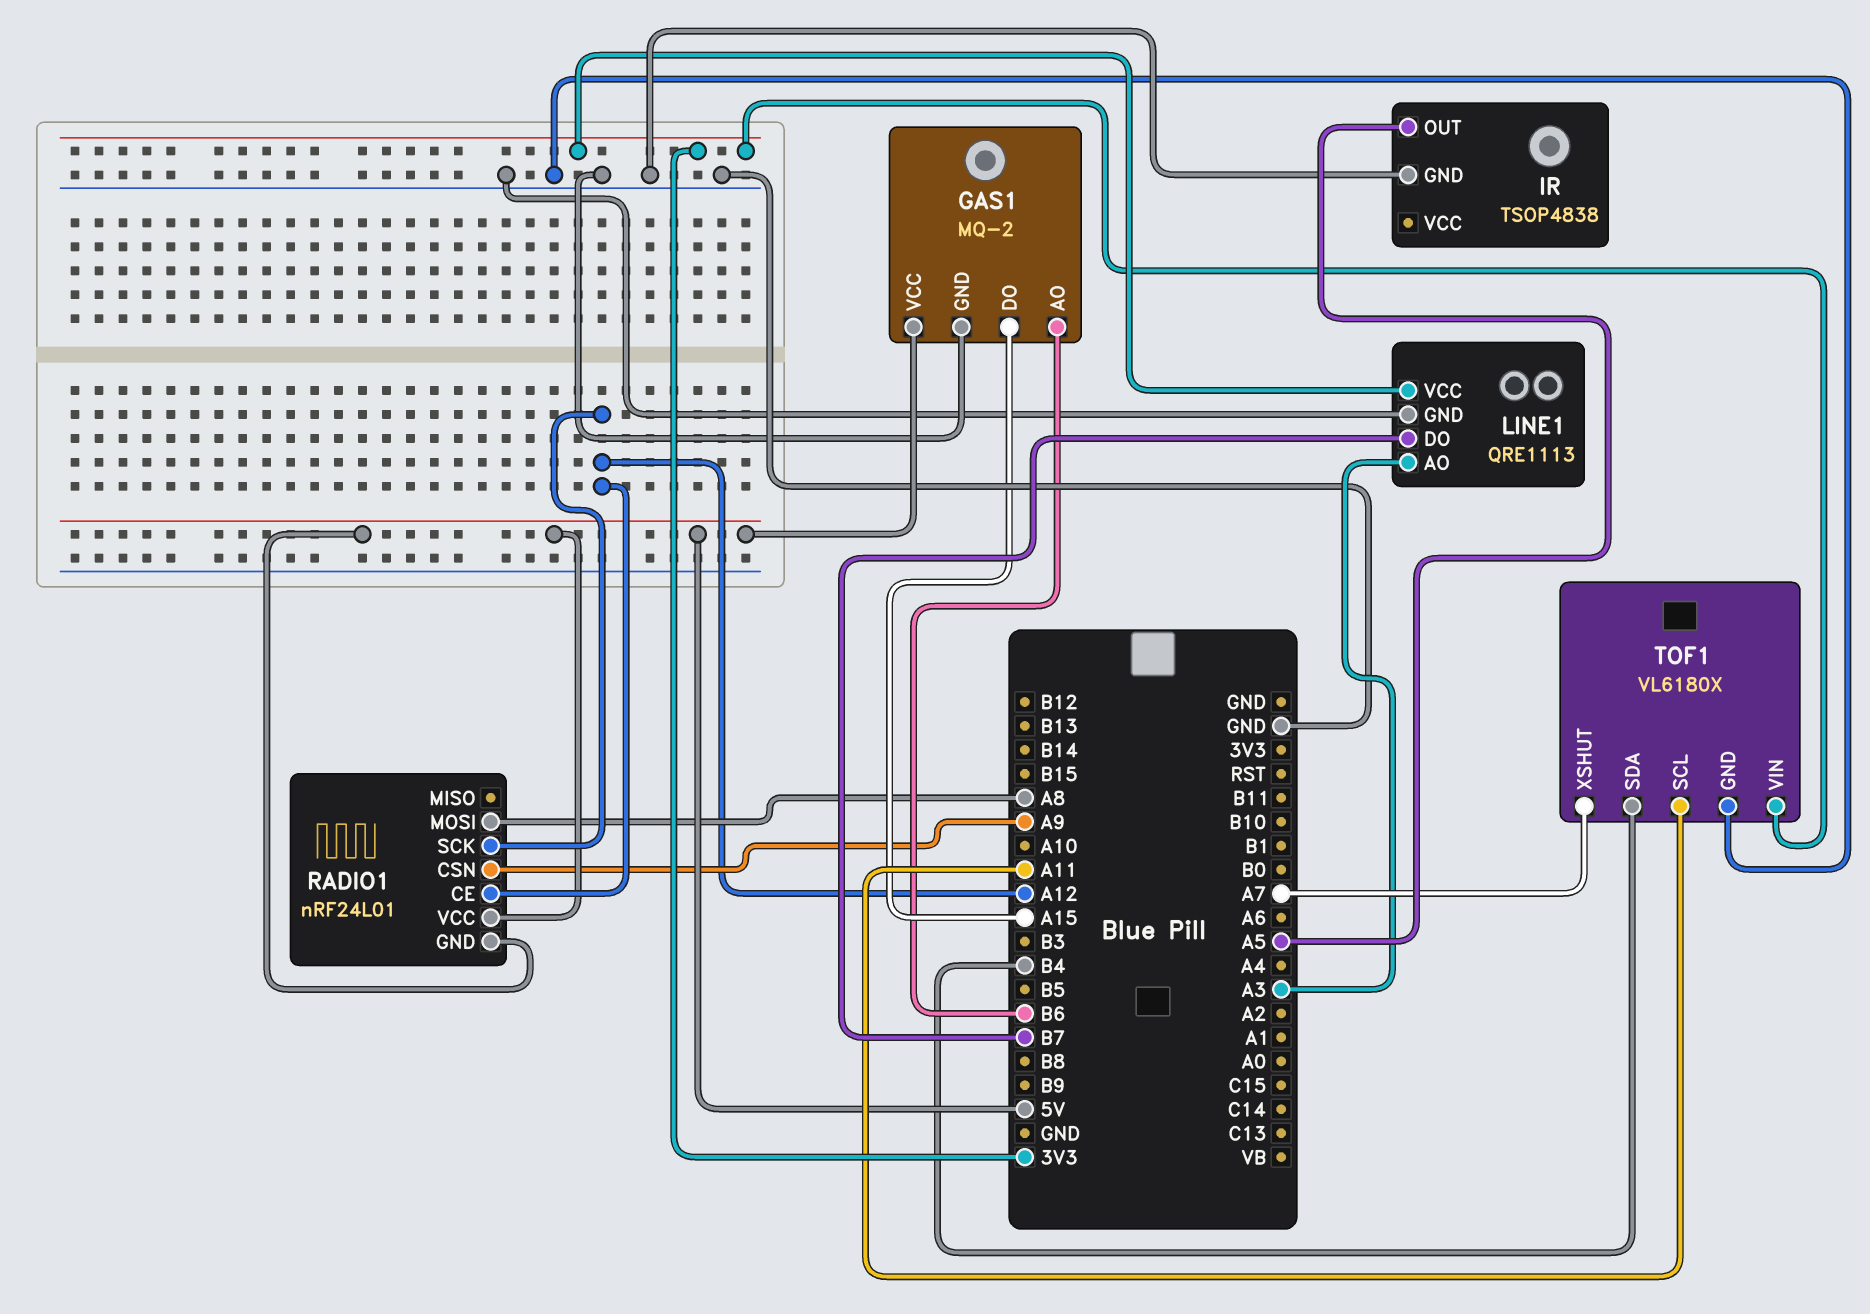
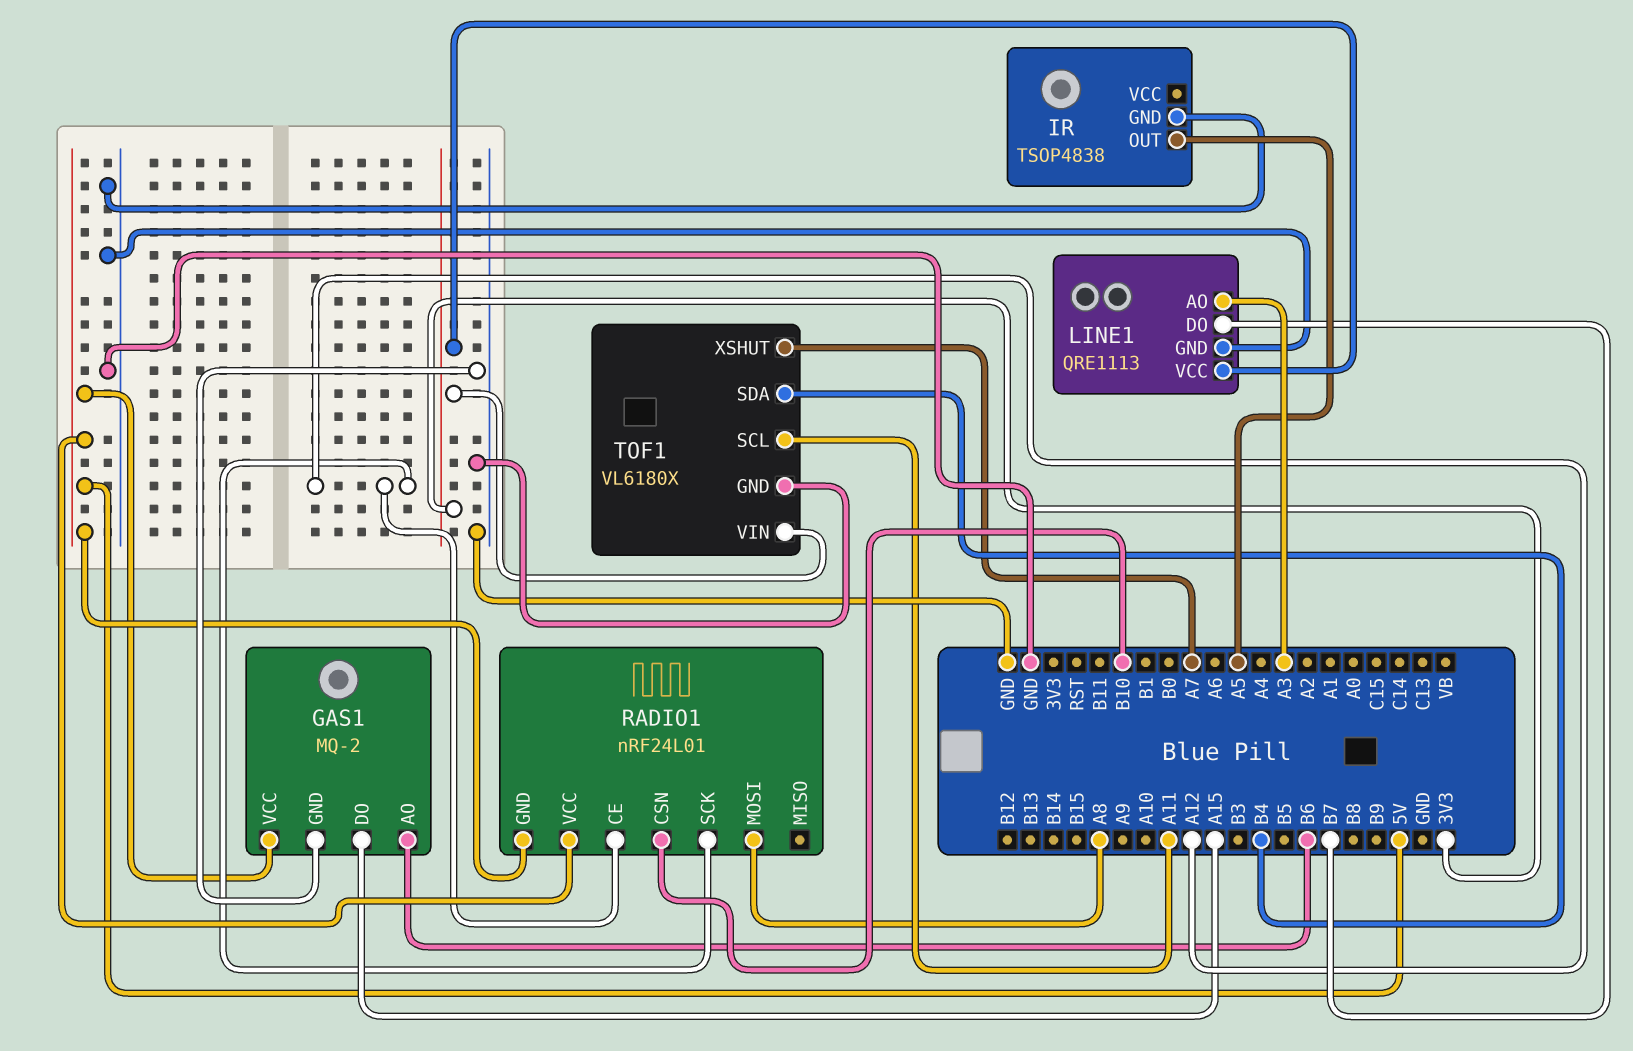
RADIO1 pin CSN: A9 -> B10

